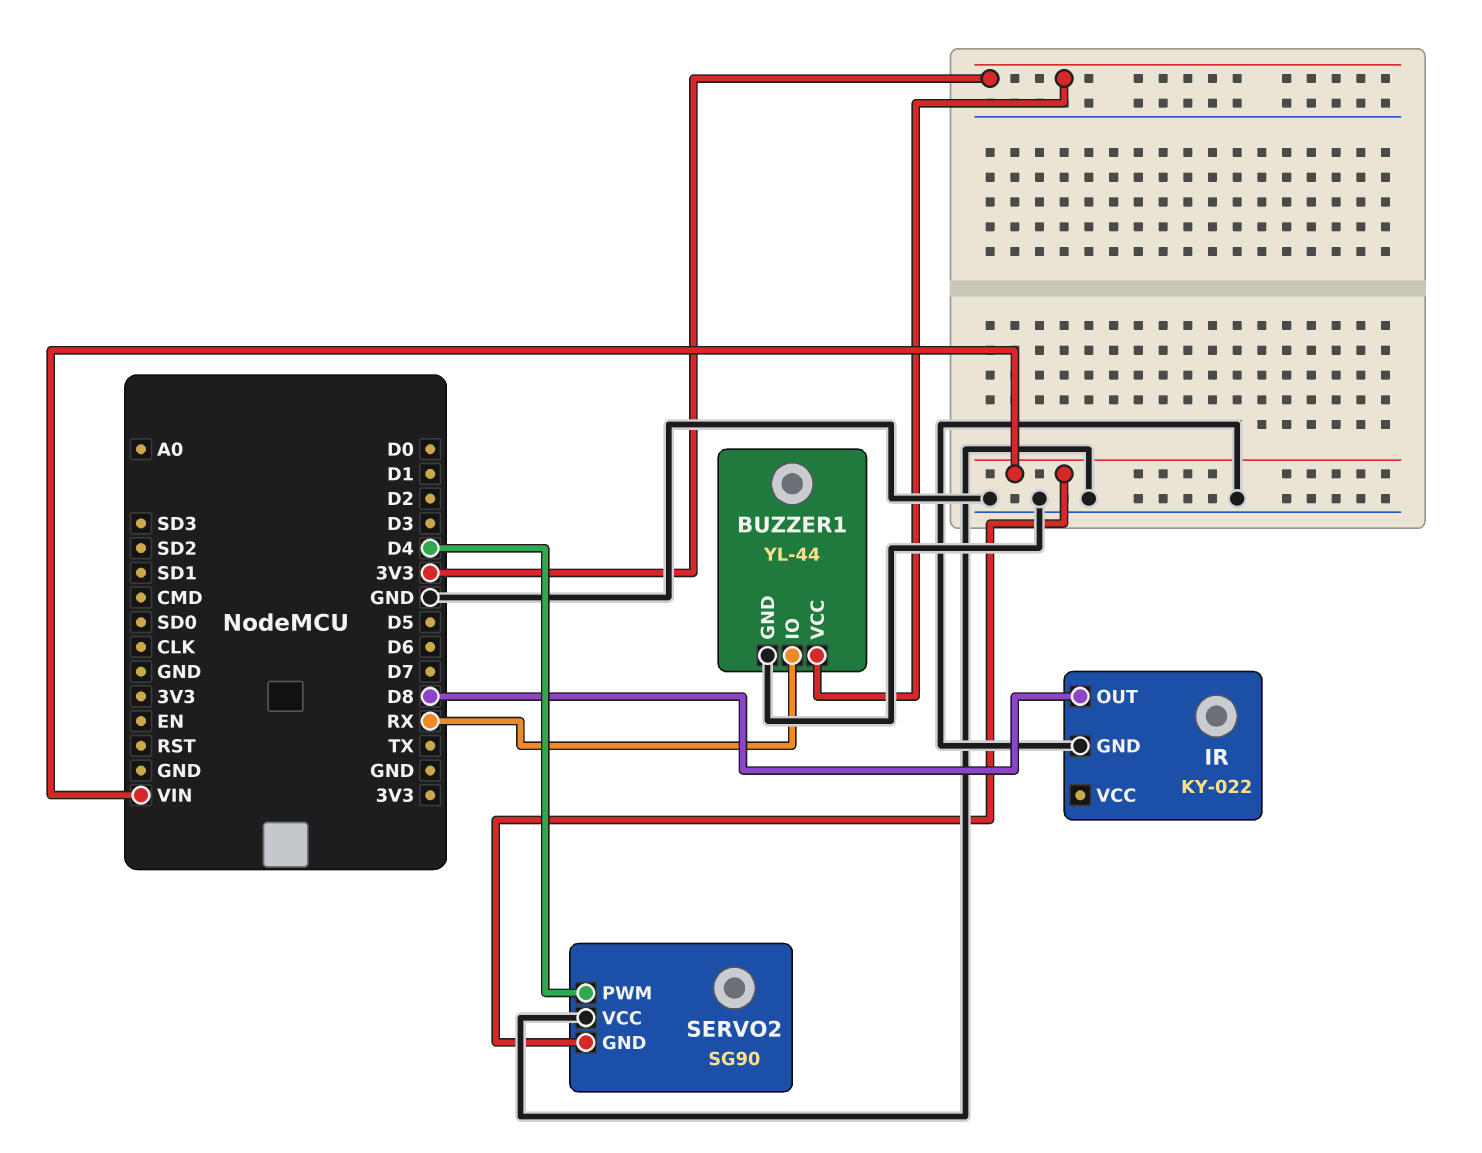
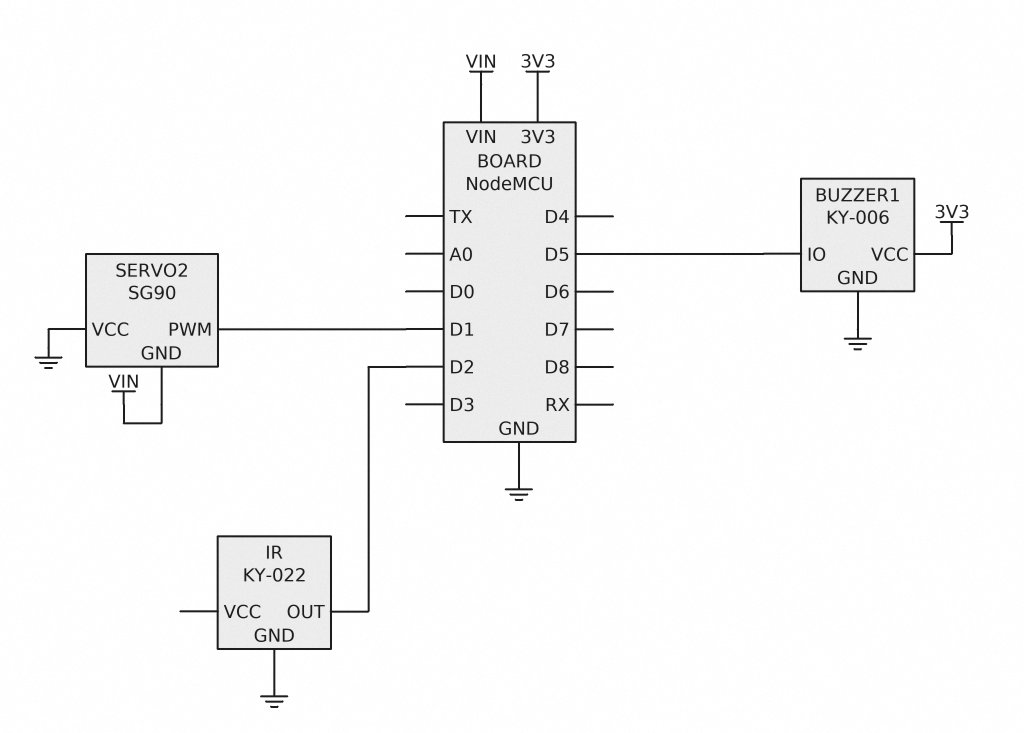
BUZZER1: YL-44 -> KY-006
BUZZER1 pin IO: RX -> D5
IR pin OUT: D8 -> D2
SERVO2 pin PWM: D4 -> D1

